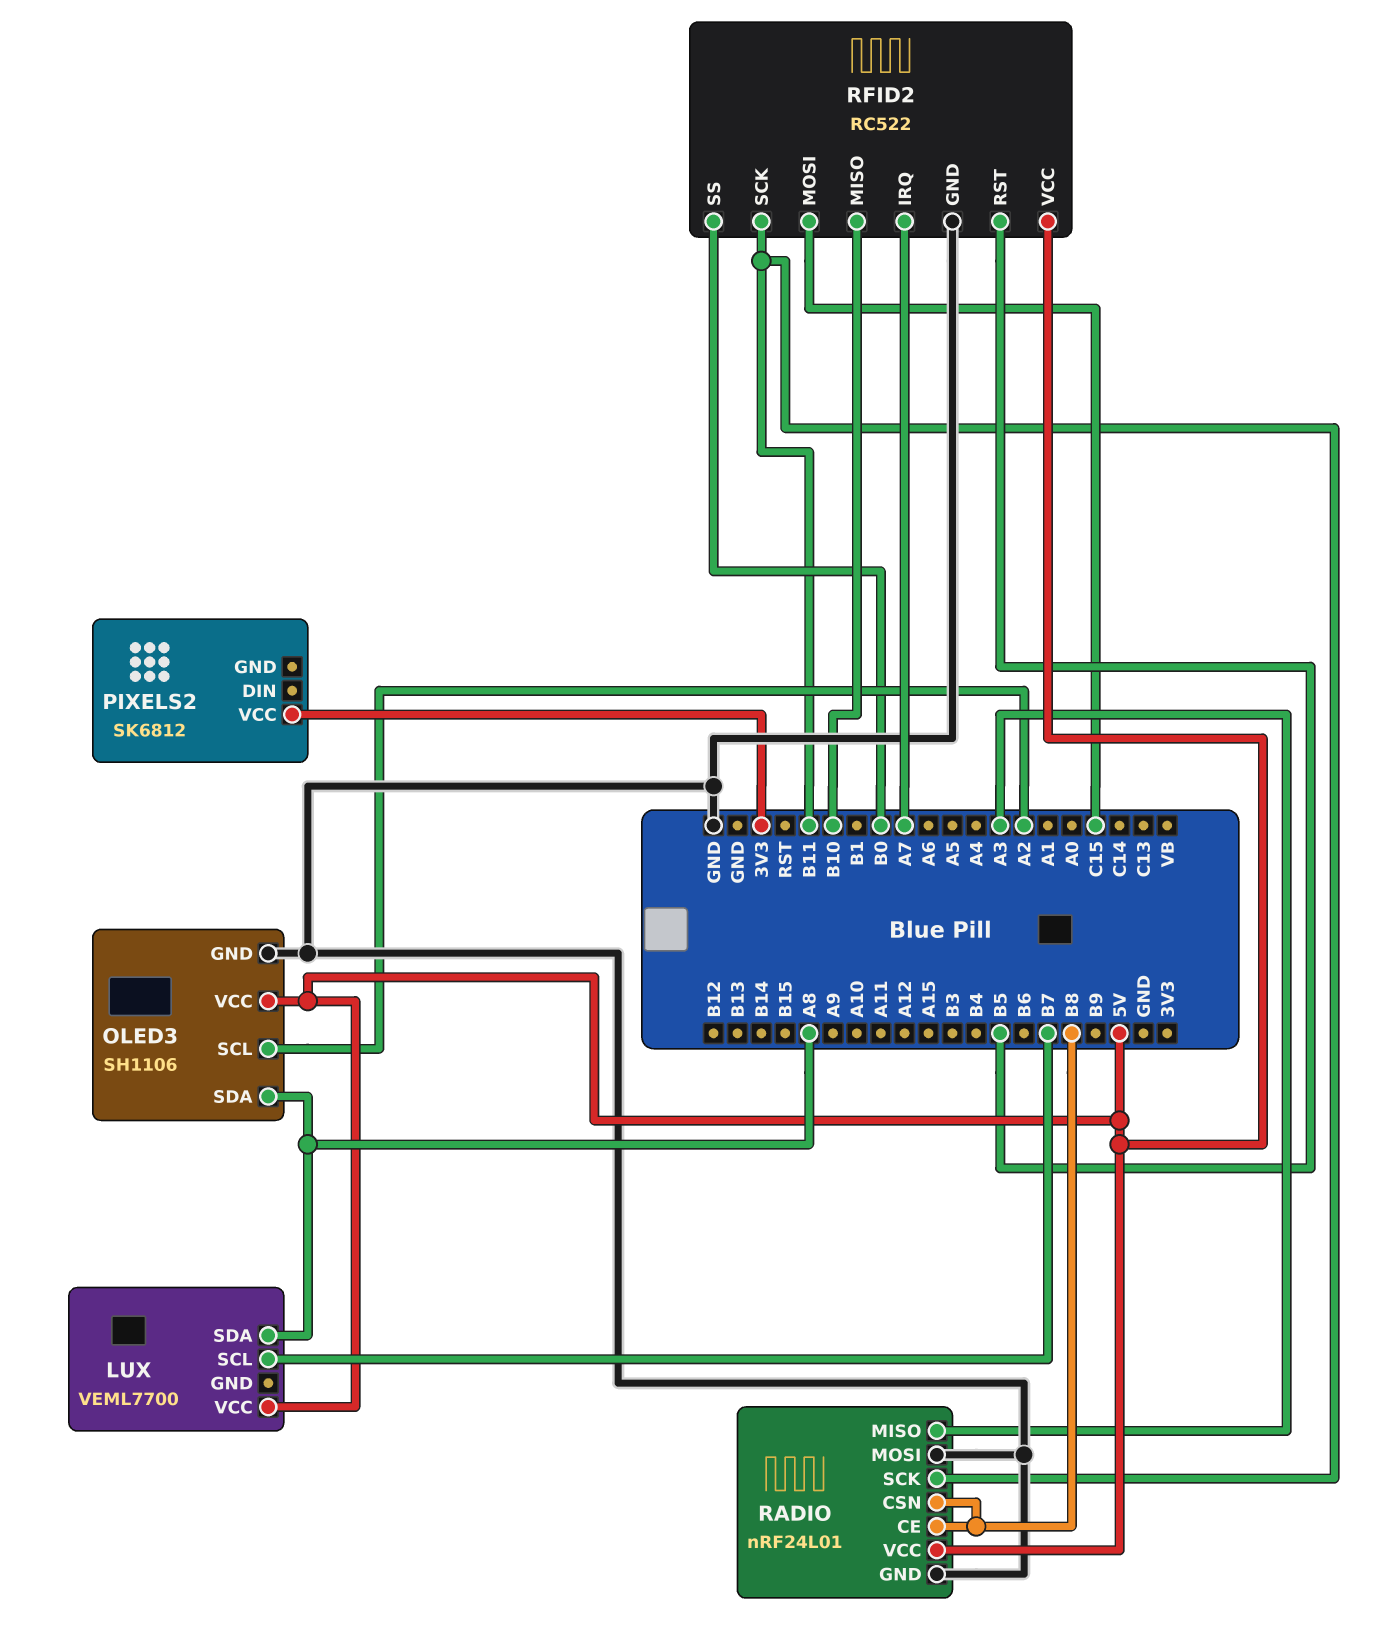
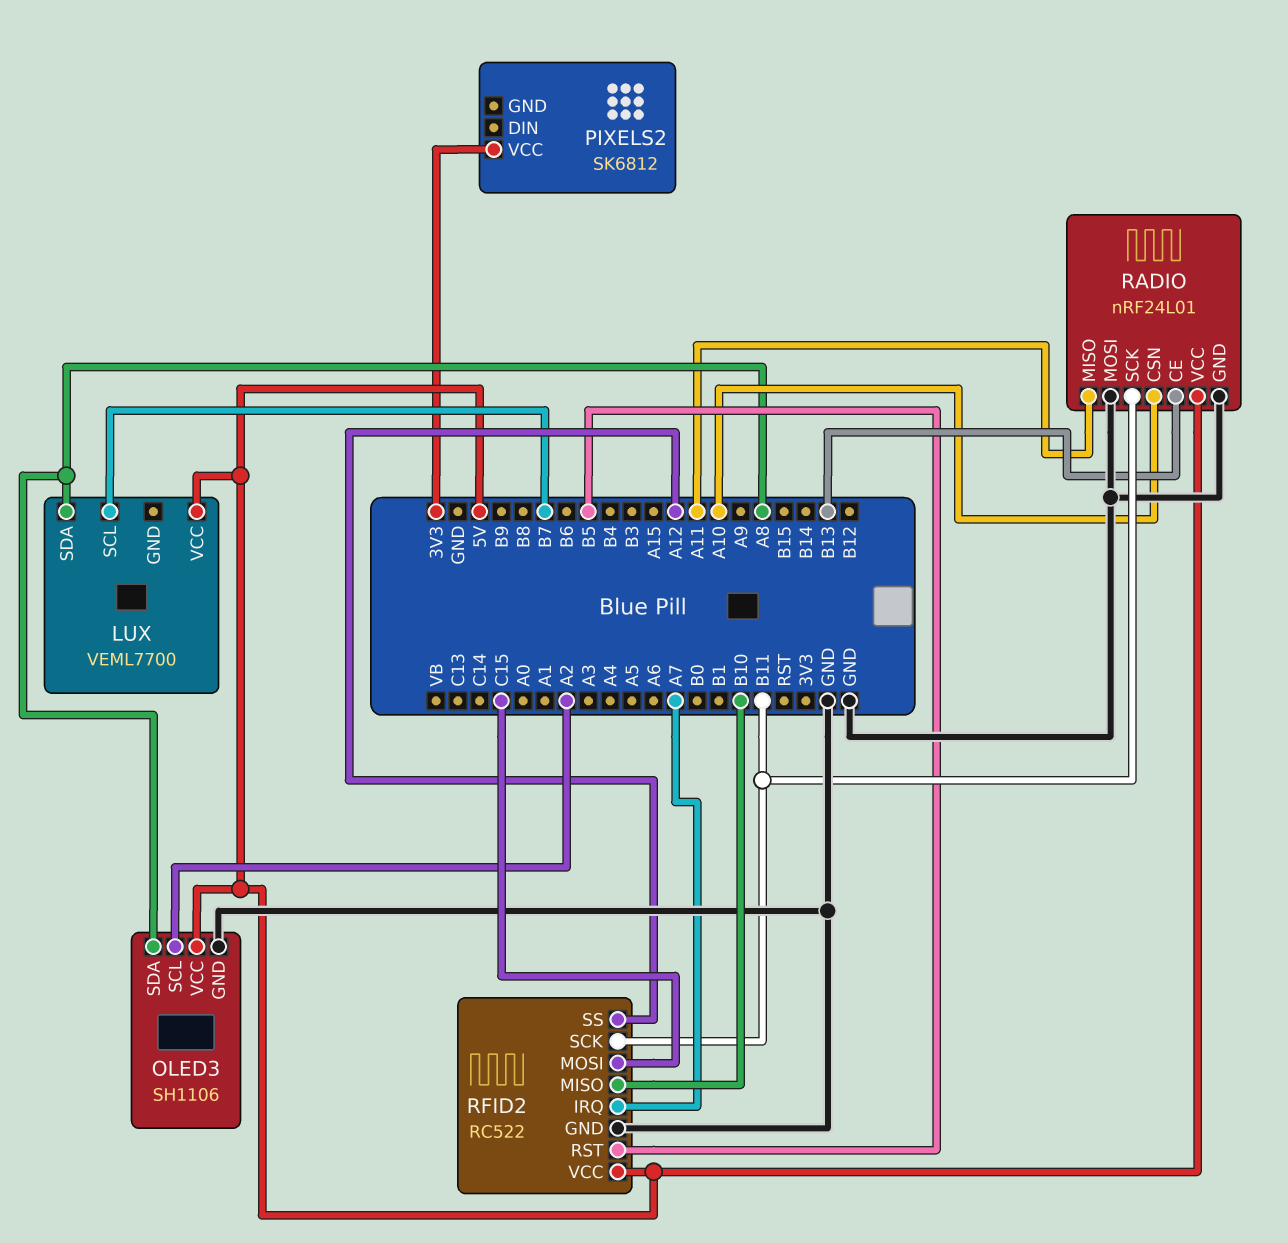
RADIO pin CE: B8 -> B13
RADIO pin CSN: B8 -> A10
RADIO pin MISO: A3 -> A11
RFID2 pin SS: B0 -> A12

